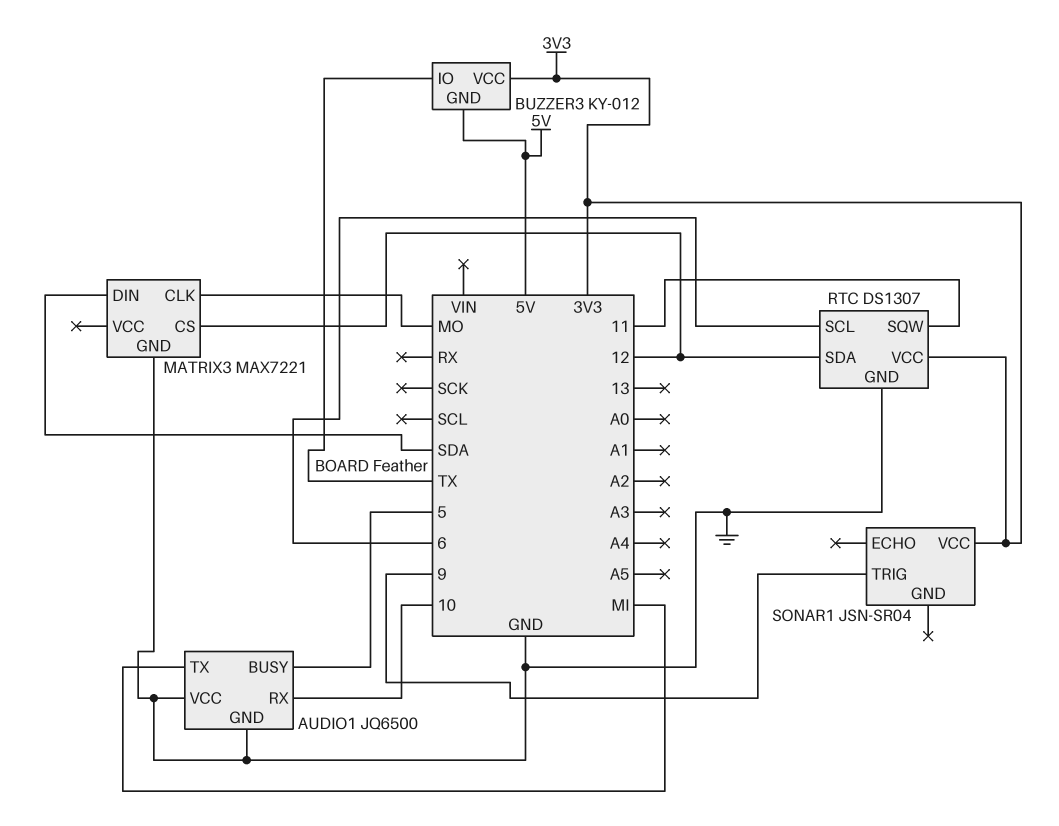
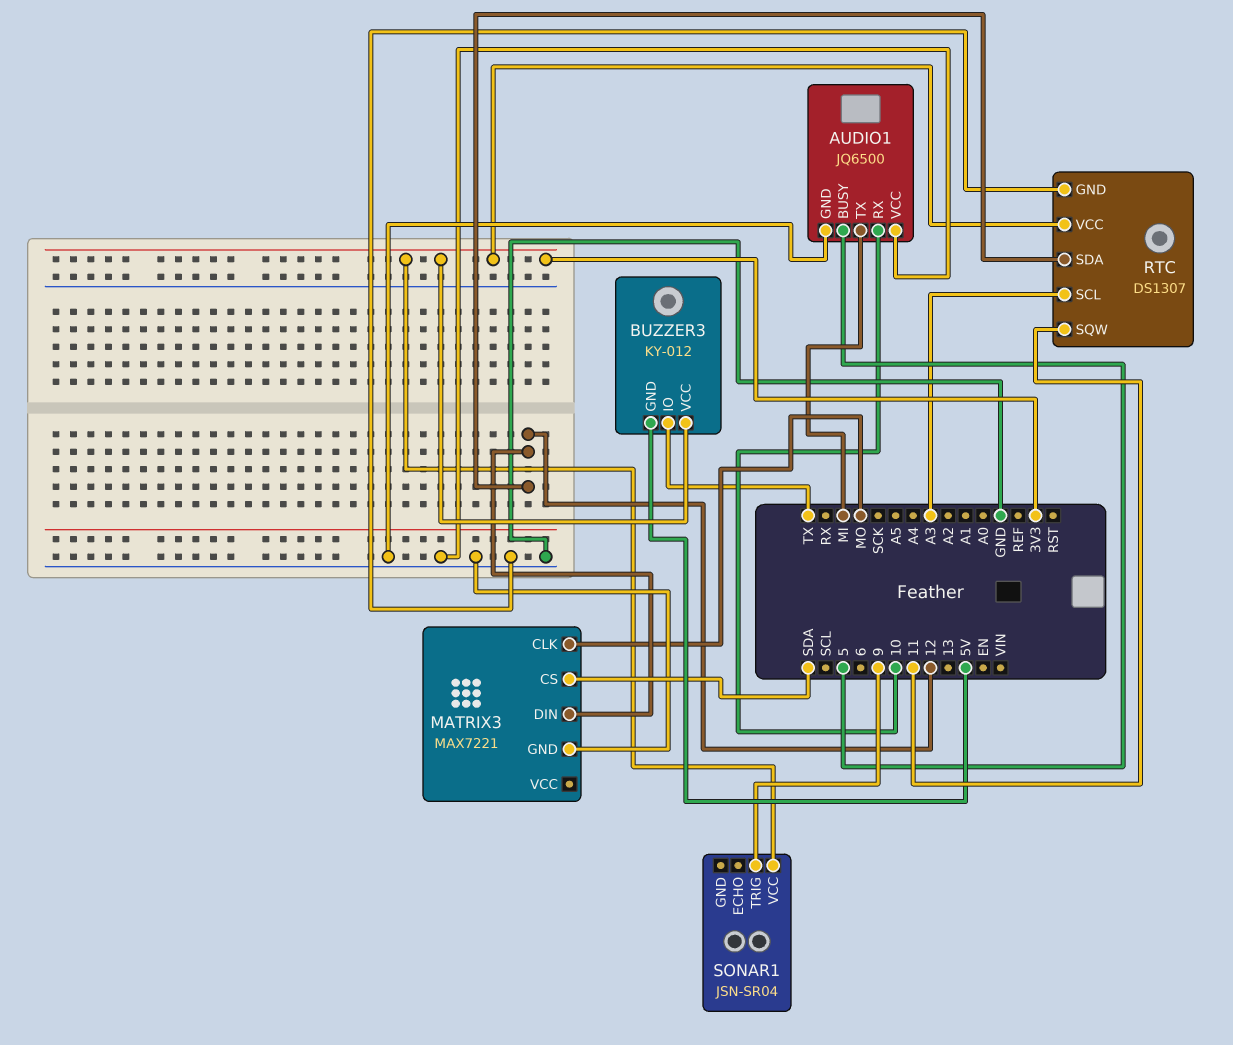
MATRIX3 pin CS: 12 -> SDA
MATRIX3 pin DIN: SDA -> 12
RTC pin SCL: 6 -> A3

